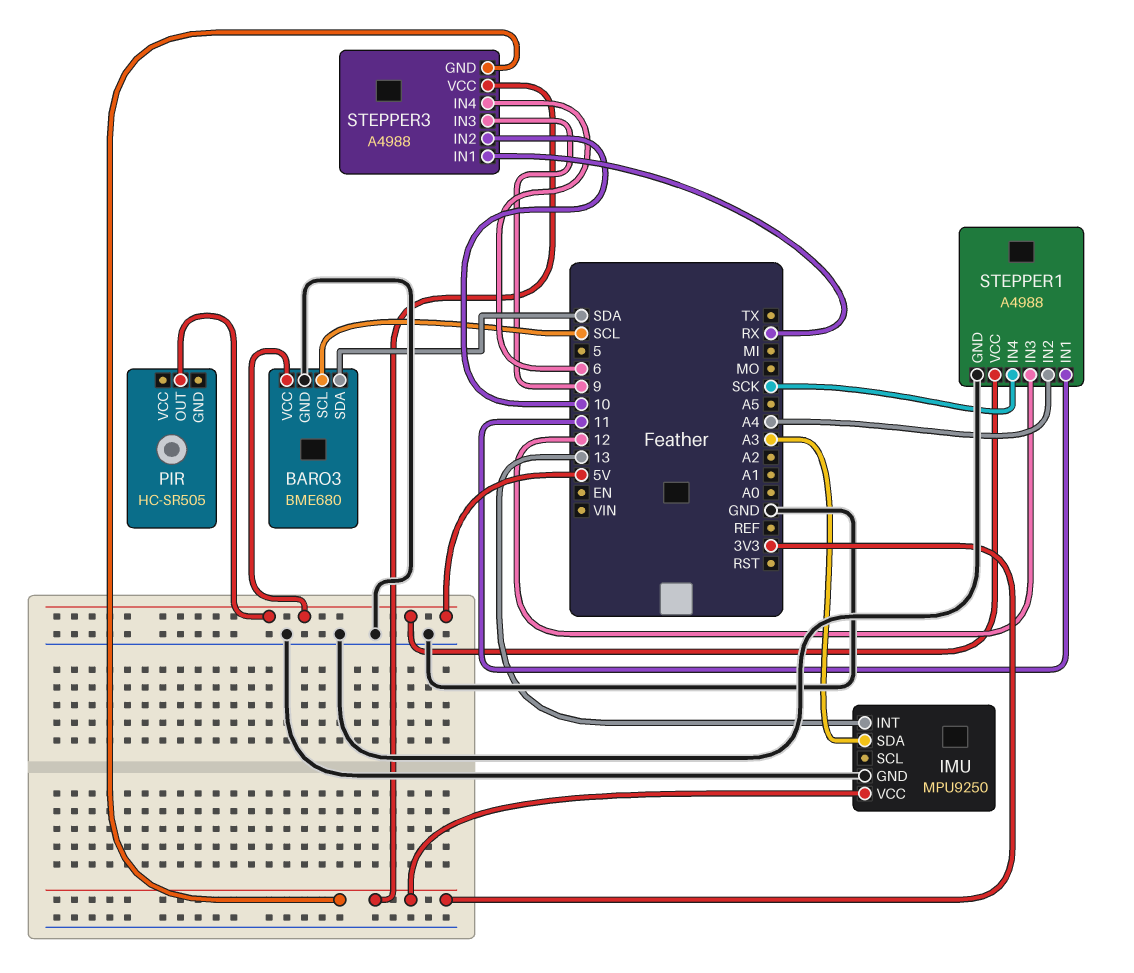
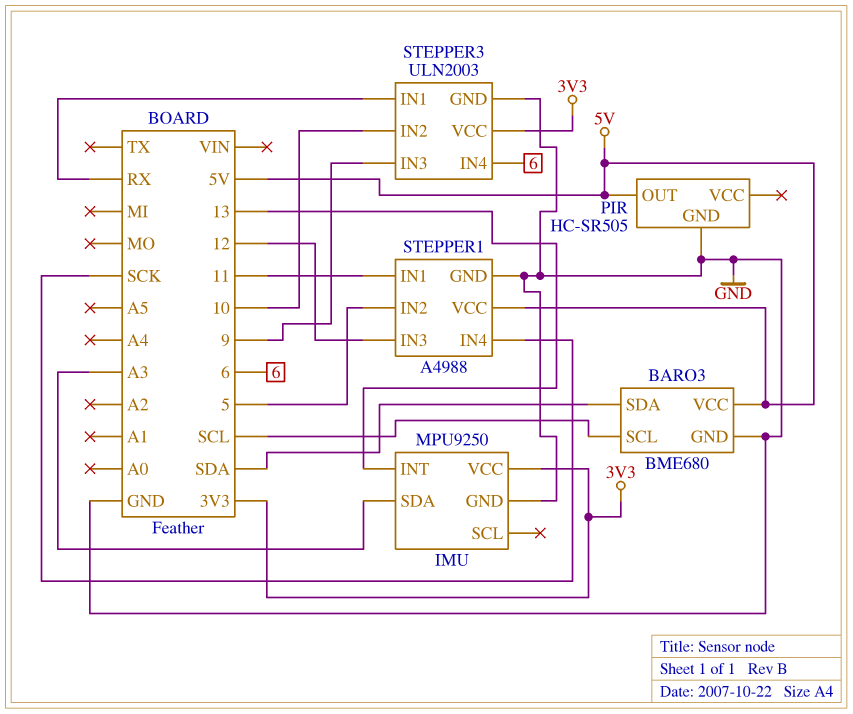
PIR pin GND: none -> GND
STEPPER1 pin IN2: A4 -> 5
STEPPER3: A4988 -> ULN2003
STEPPER3 pin GND: 3V3 -> GND

